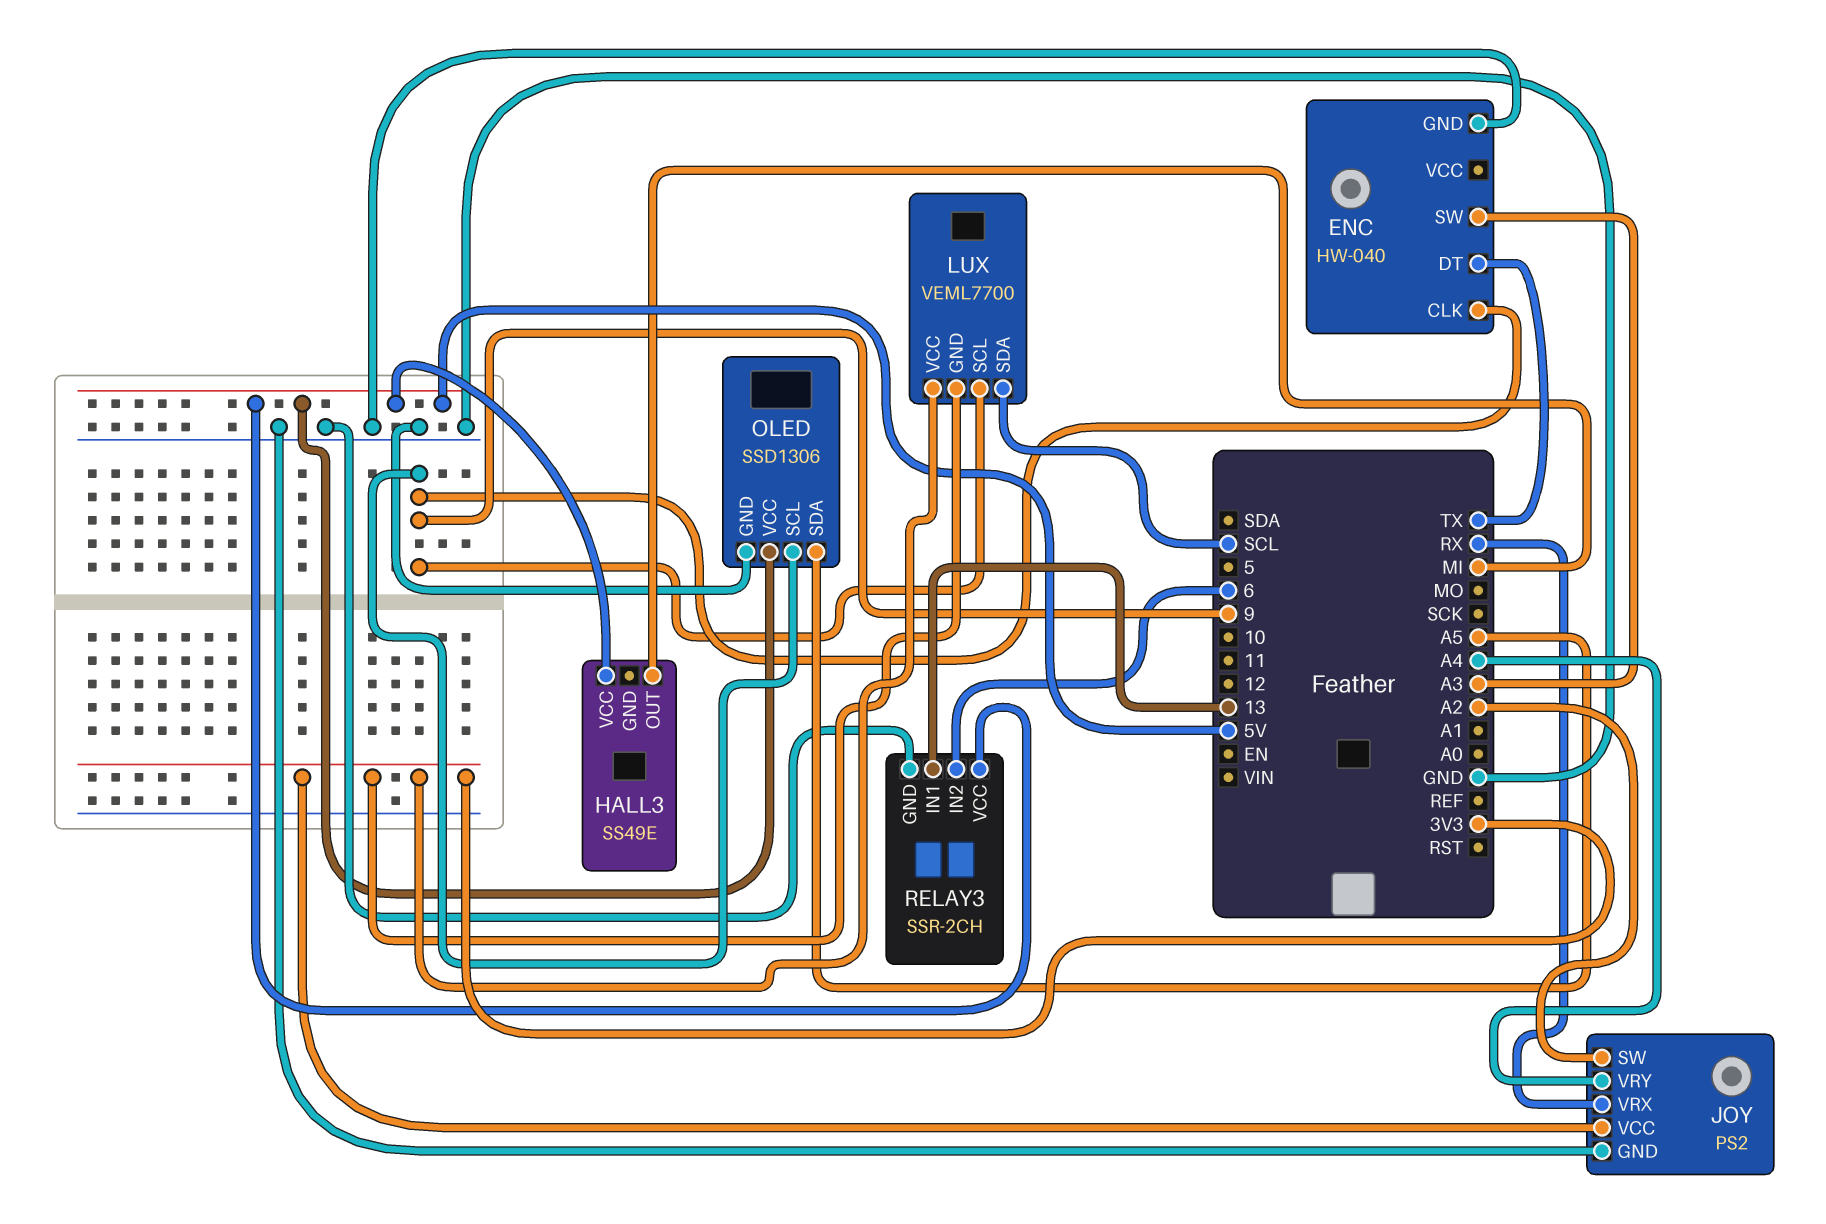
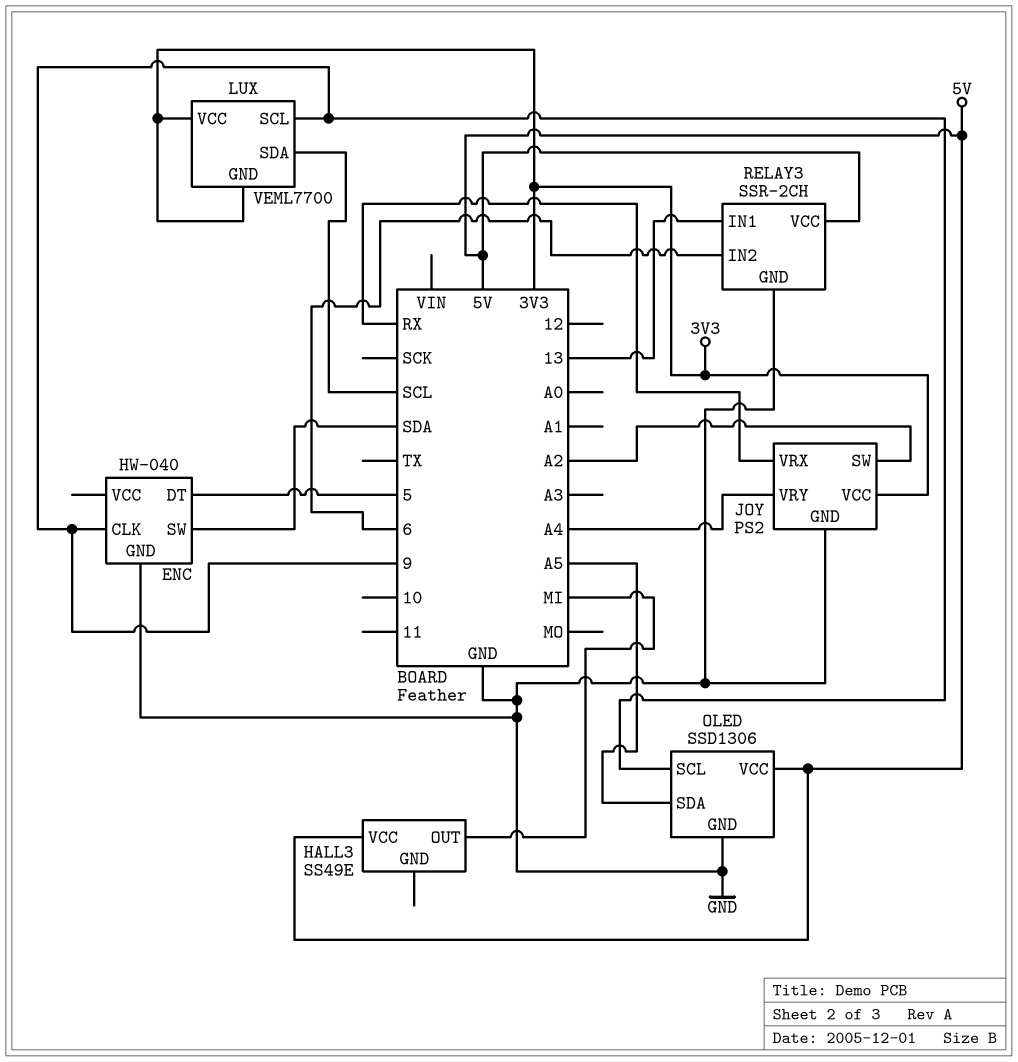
ENC pin DT: TX -> 5
ENC pin SW: A3 -> SDA

